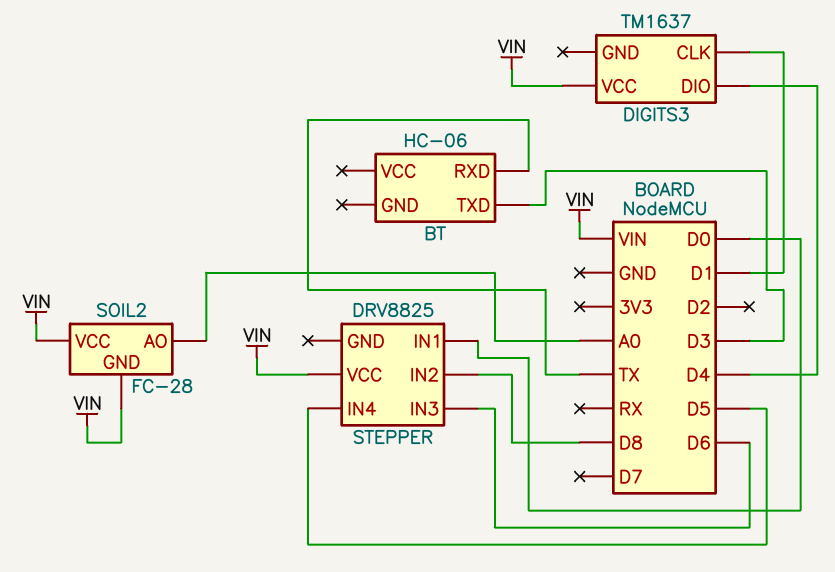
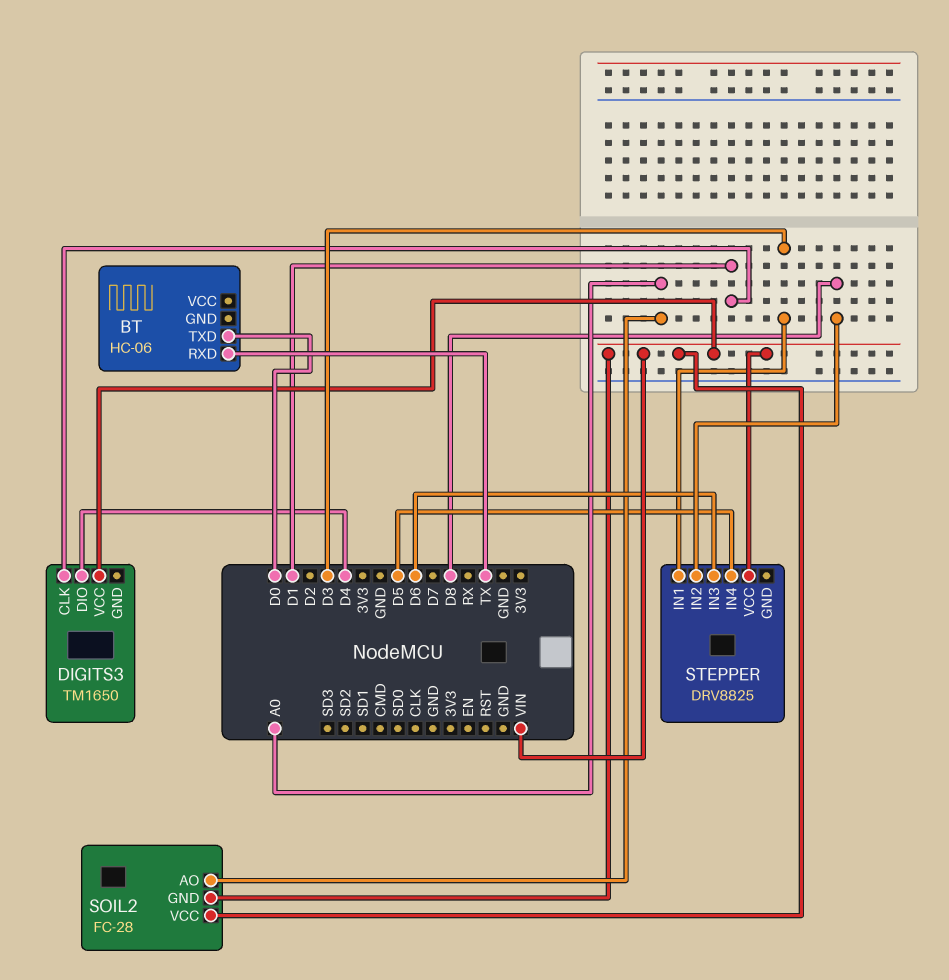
BT pin TXD: D3 -> D0
DIGITS3: TM1637 -> TM1650
STEPPER pin IN1: D0 -> D3

